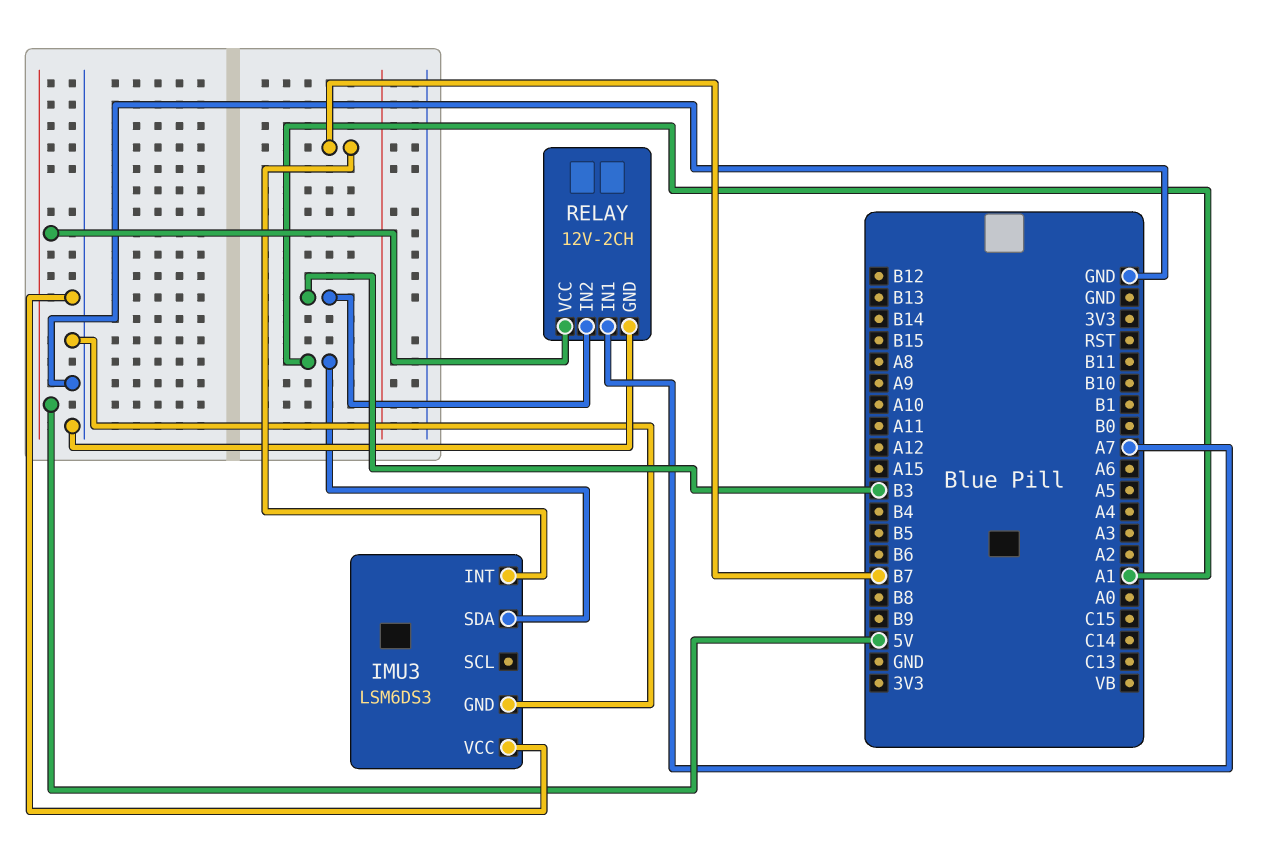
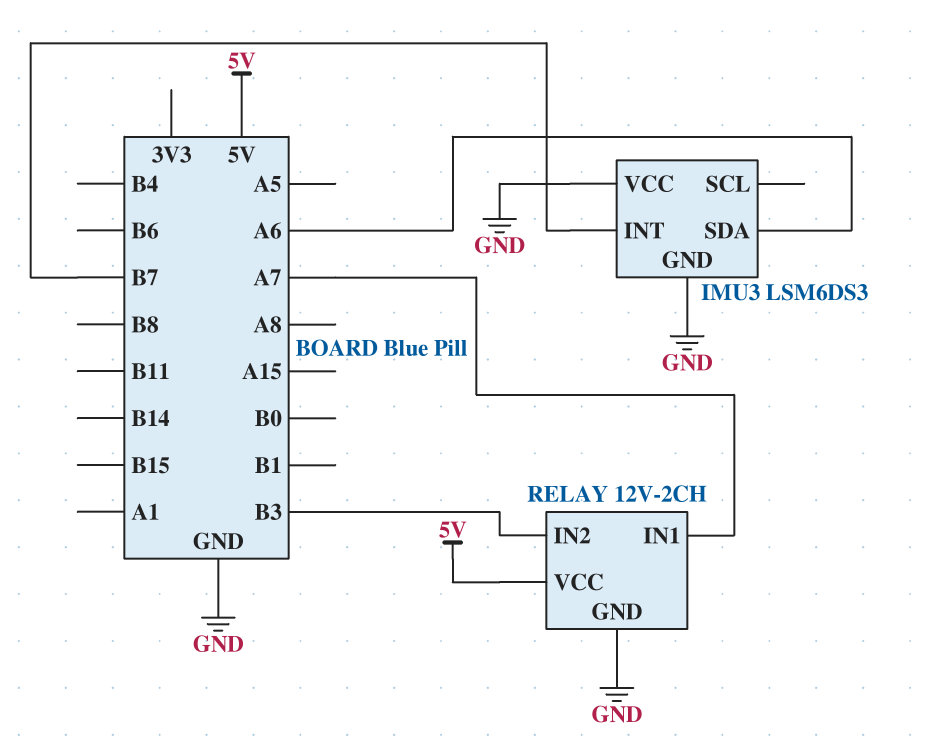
IMU3 pin SDA: A1 -> A6

